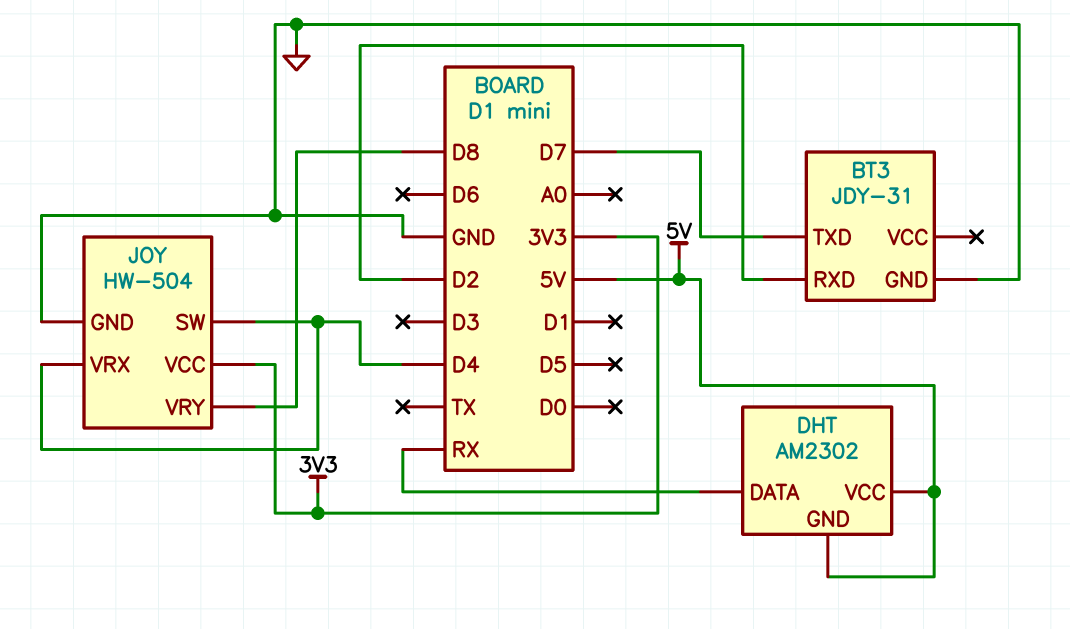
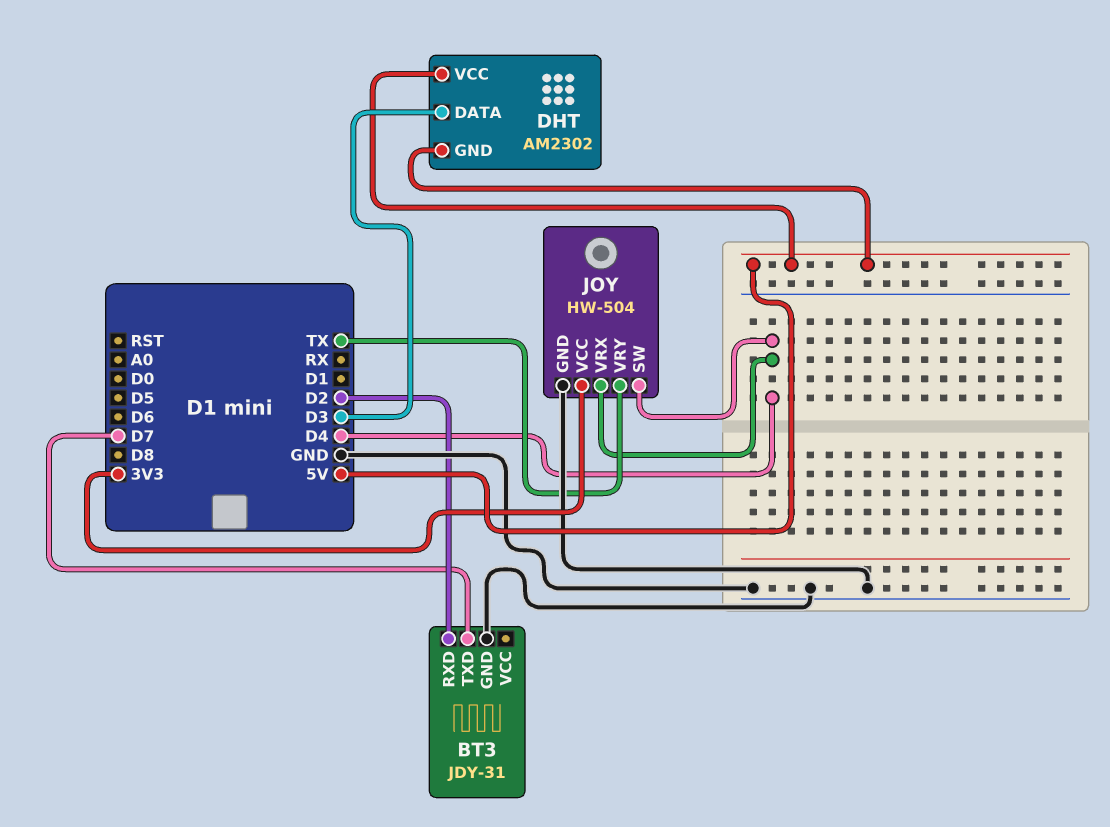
DHT pin DATA: RX -> D3
JOY pin VRY: D8 -> TX

